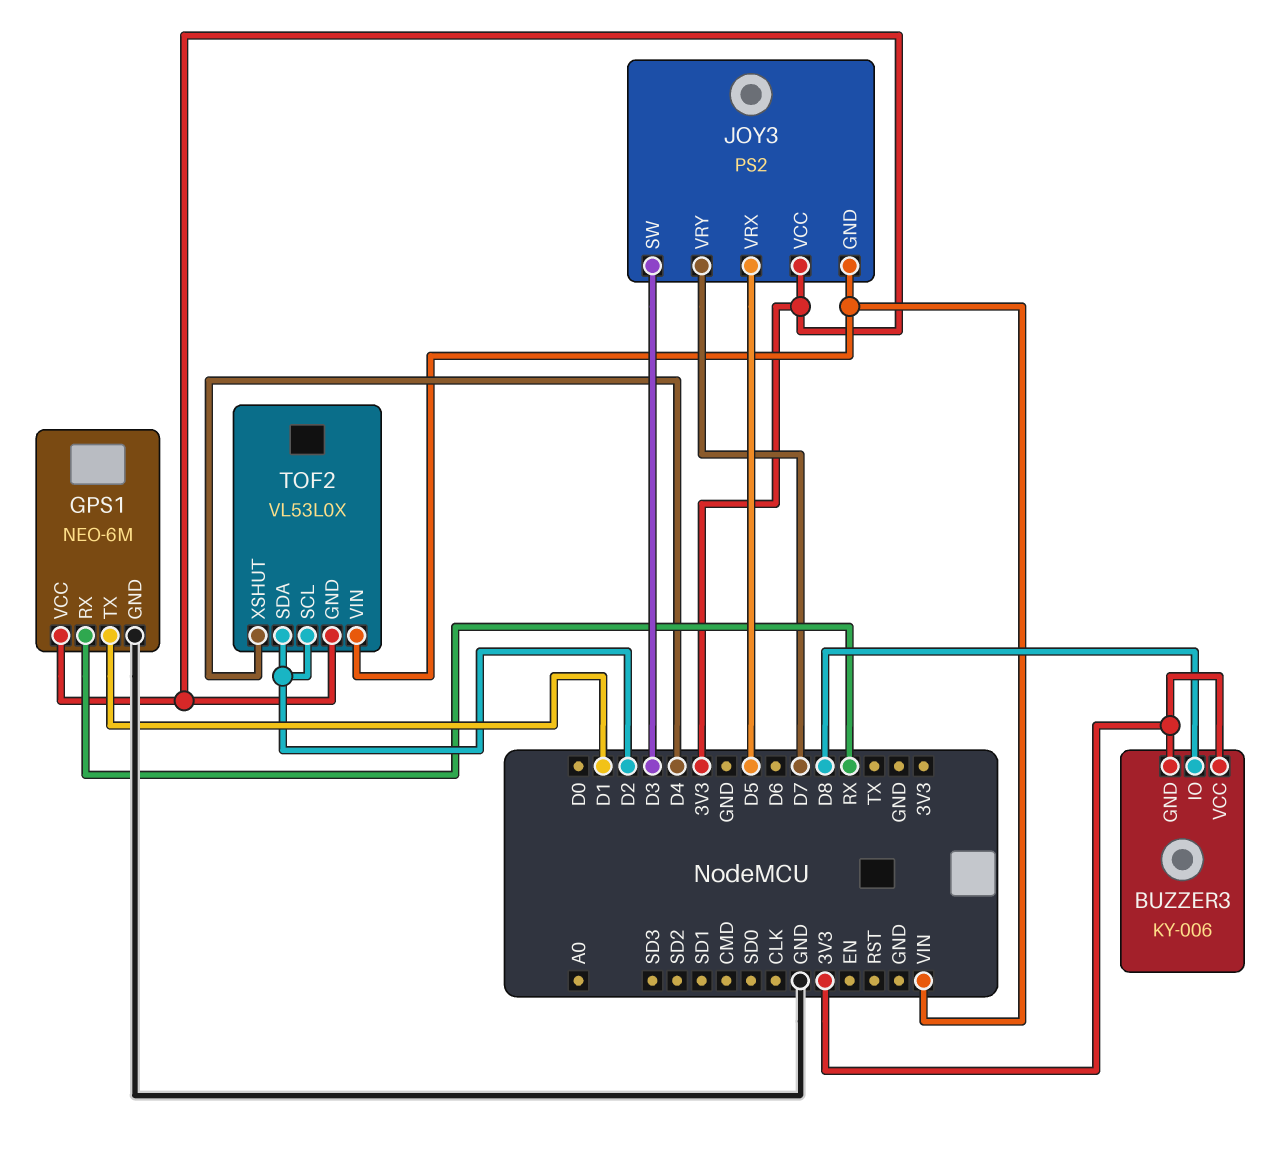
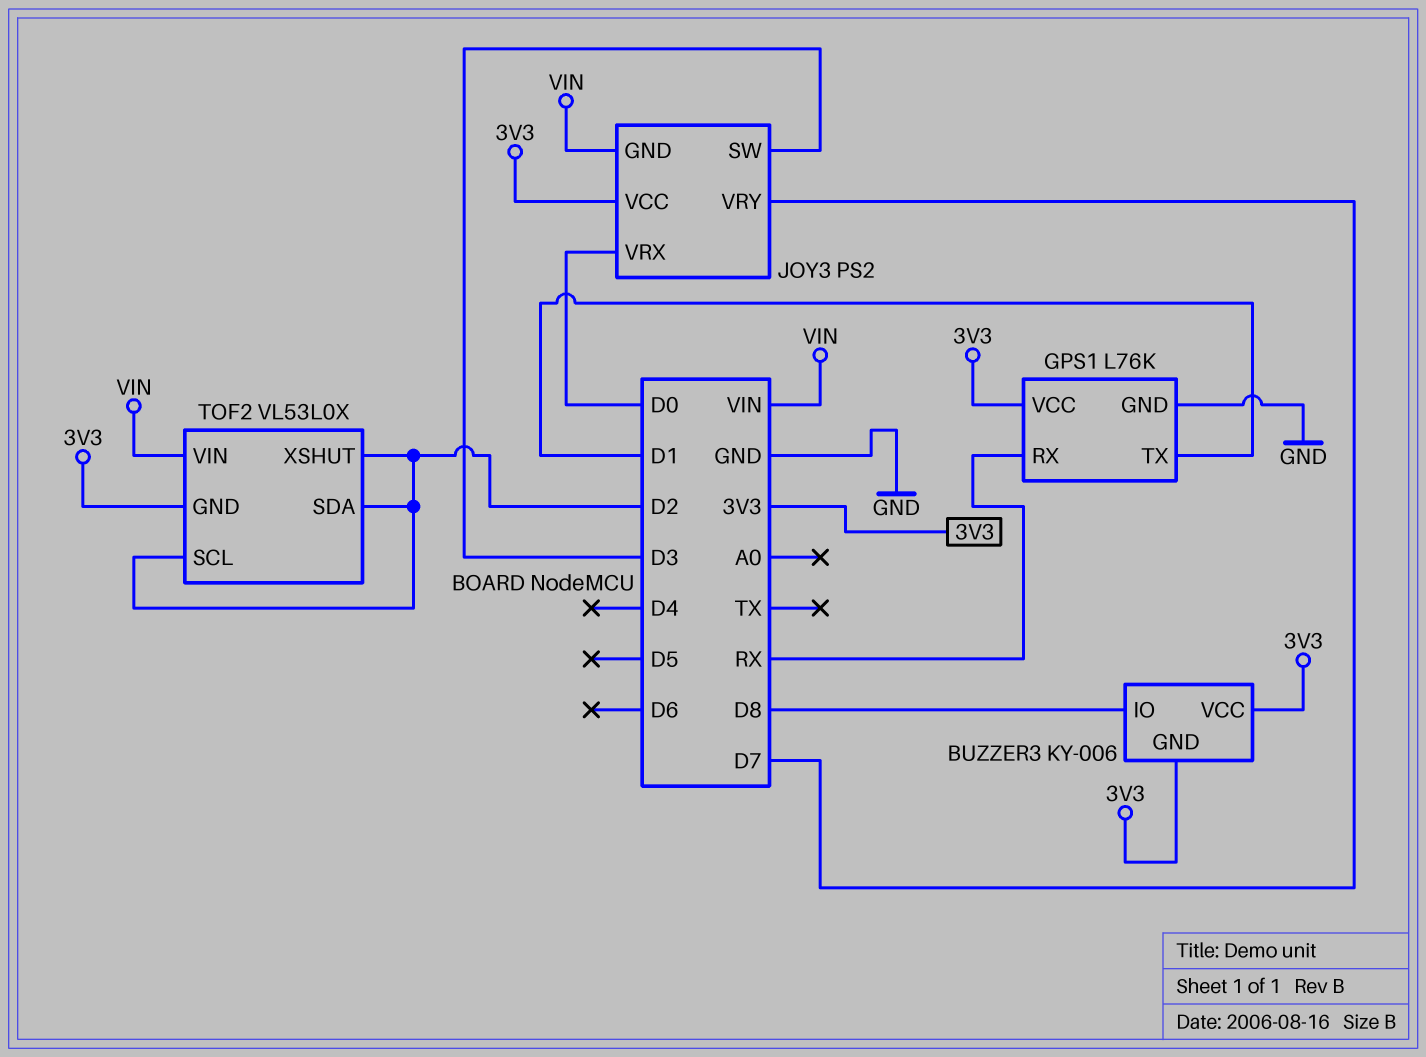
GPS1: NEO-6M -> L76K
JOY3 pin VRX: D5 -> D0
TOF2 pin XSHUT: D4 -> D2

